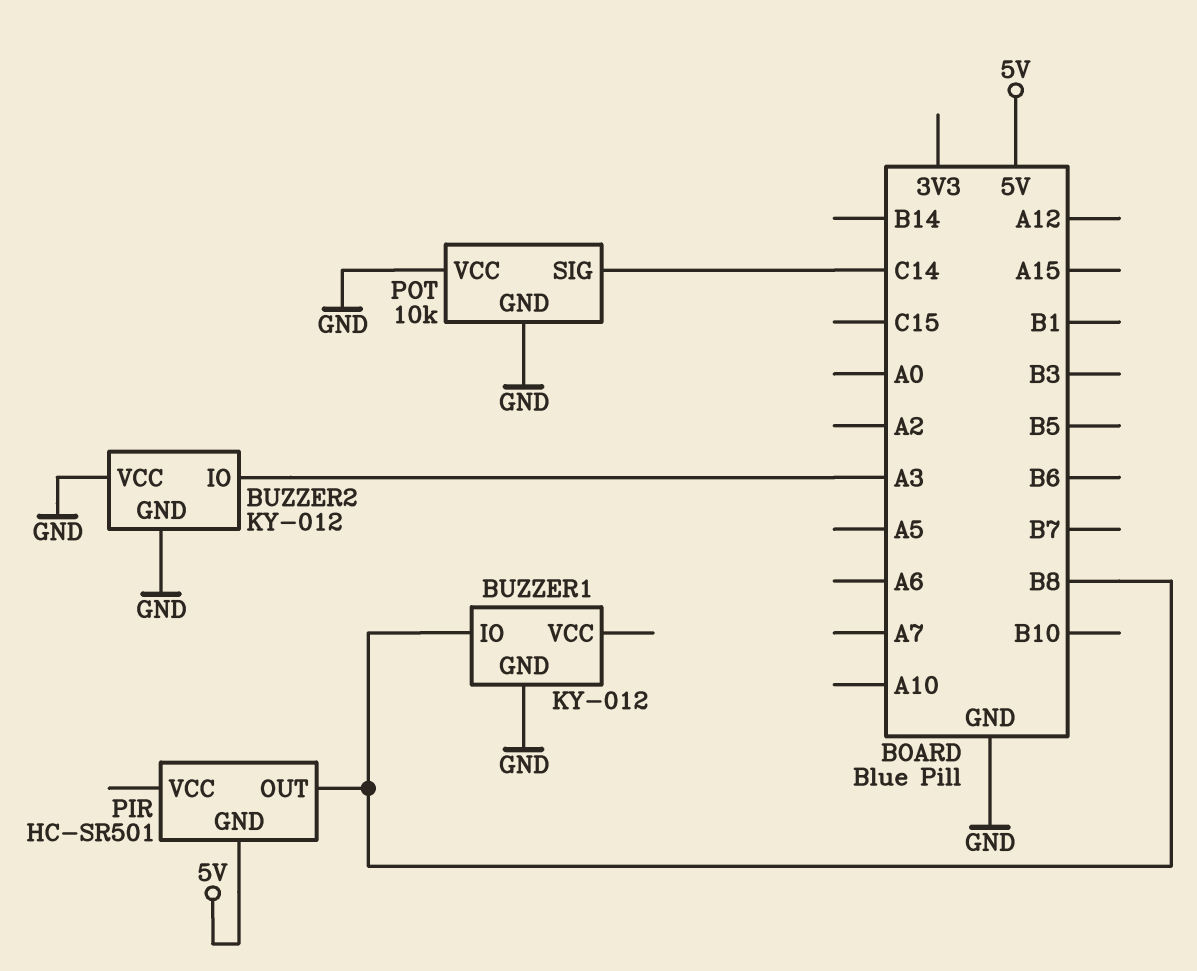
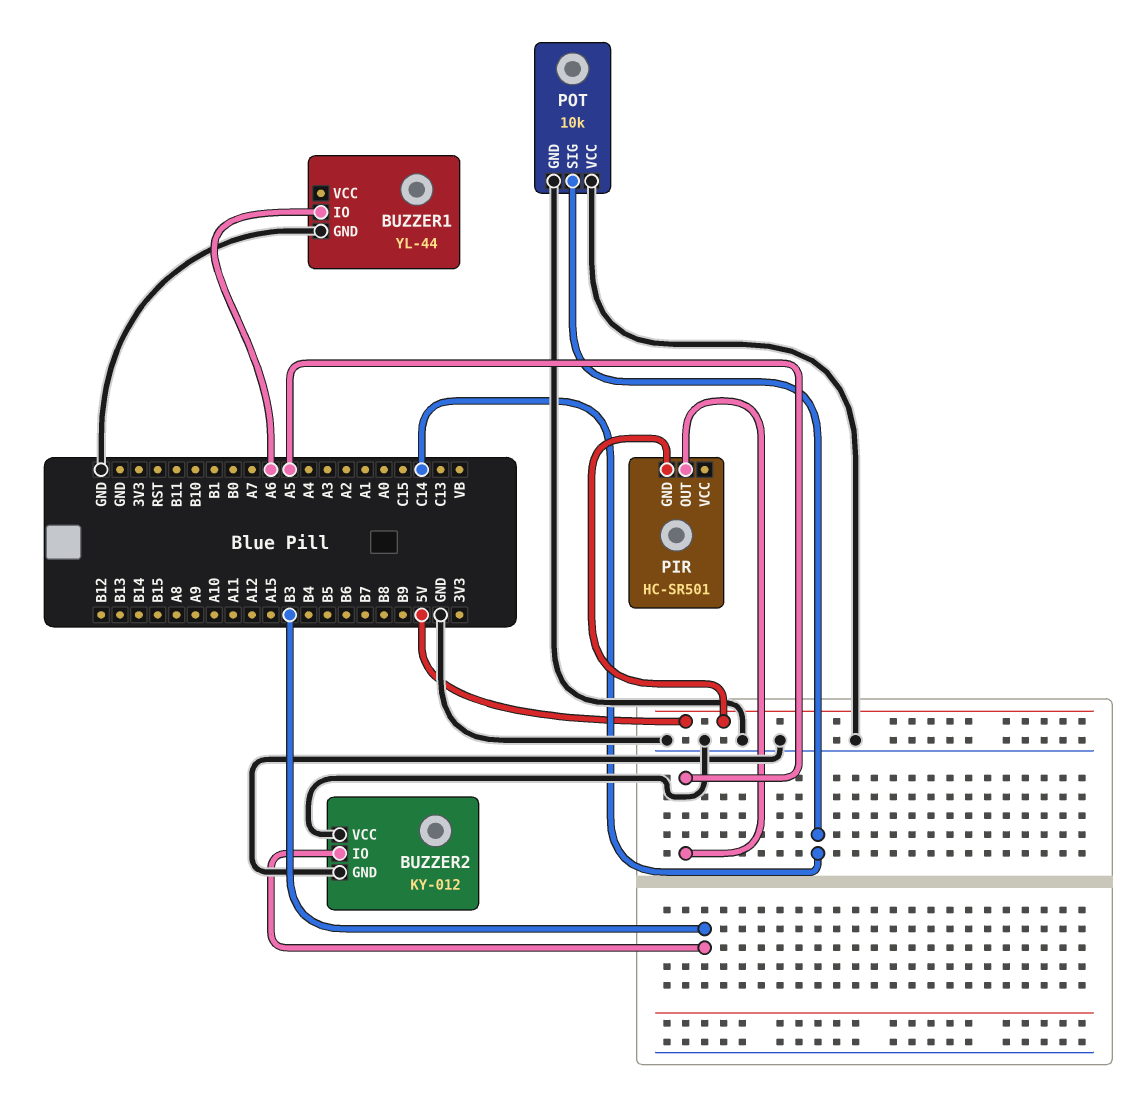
BUZZER1: KY-012 -> YL-44
BUZZER1 pin IO: B8 -> A6
BUZZER2 pin IO: A3 -> B3
PIR pin OUT: B8 -> A5

